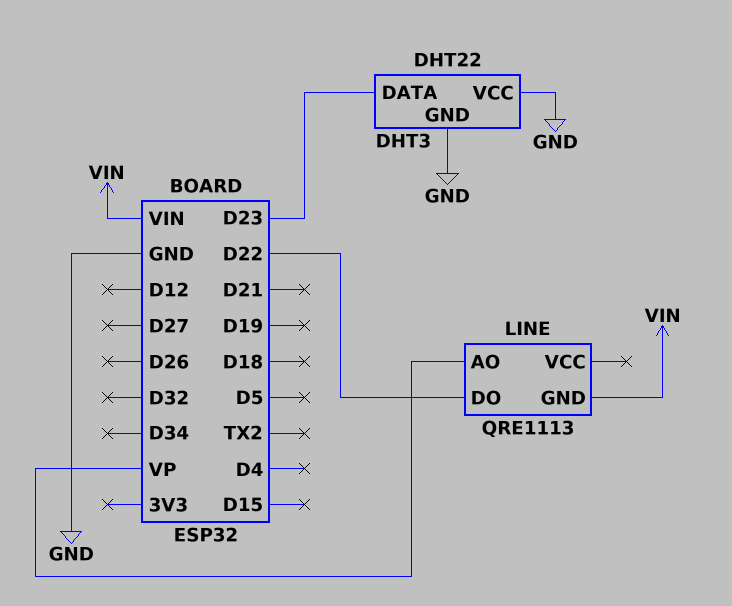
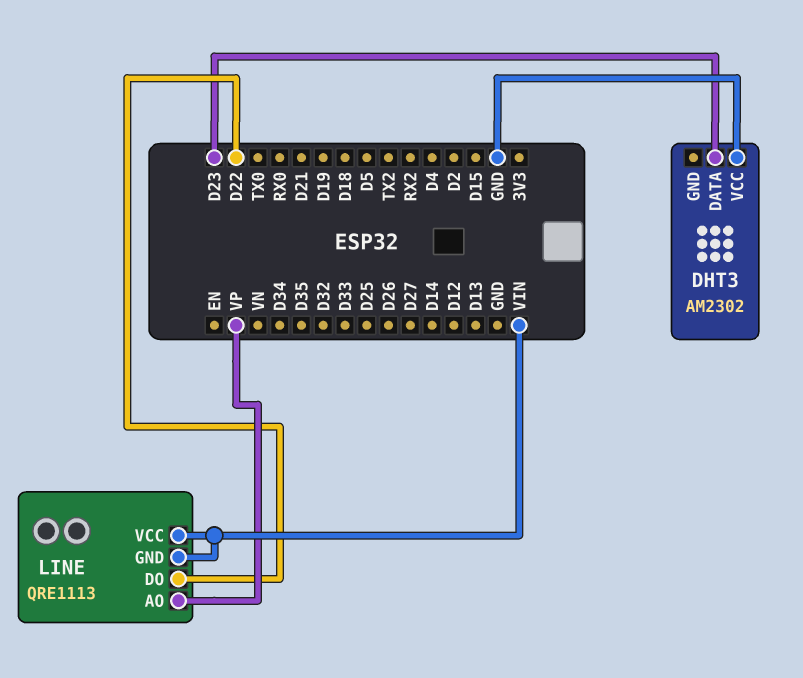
DHT3: DHT22 -> AM2302
DHT3 pin GND: GND -> none
LINE pin VCC: none -> VIN

